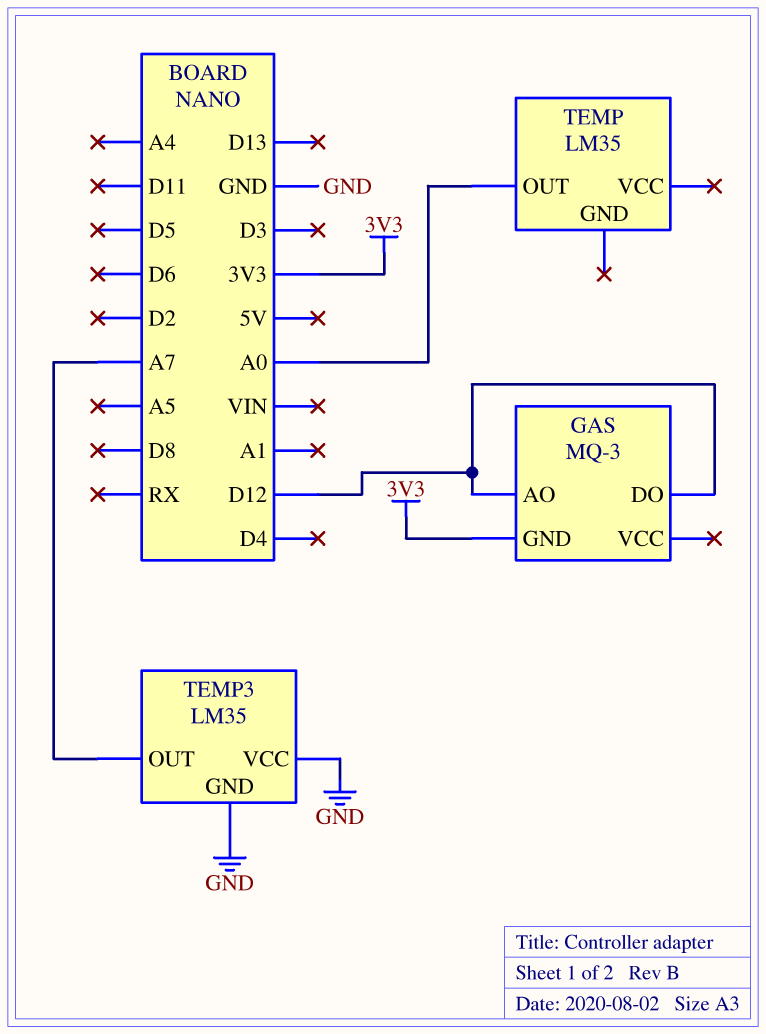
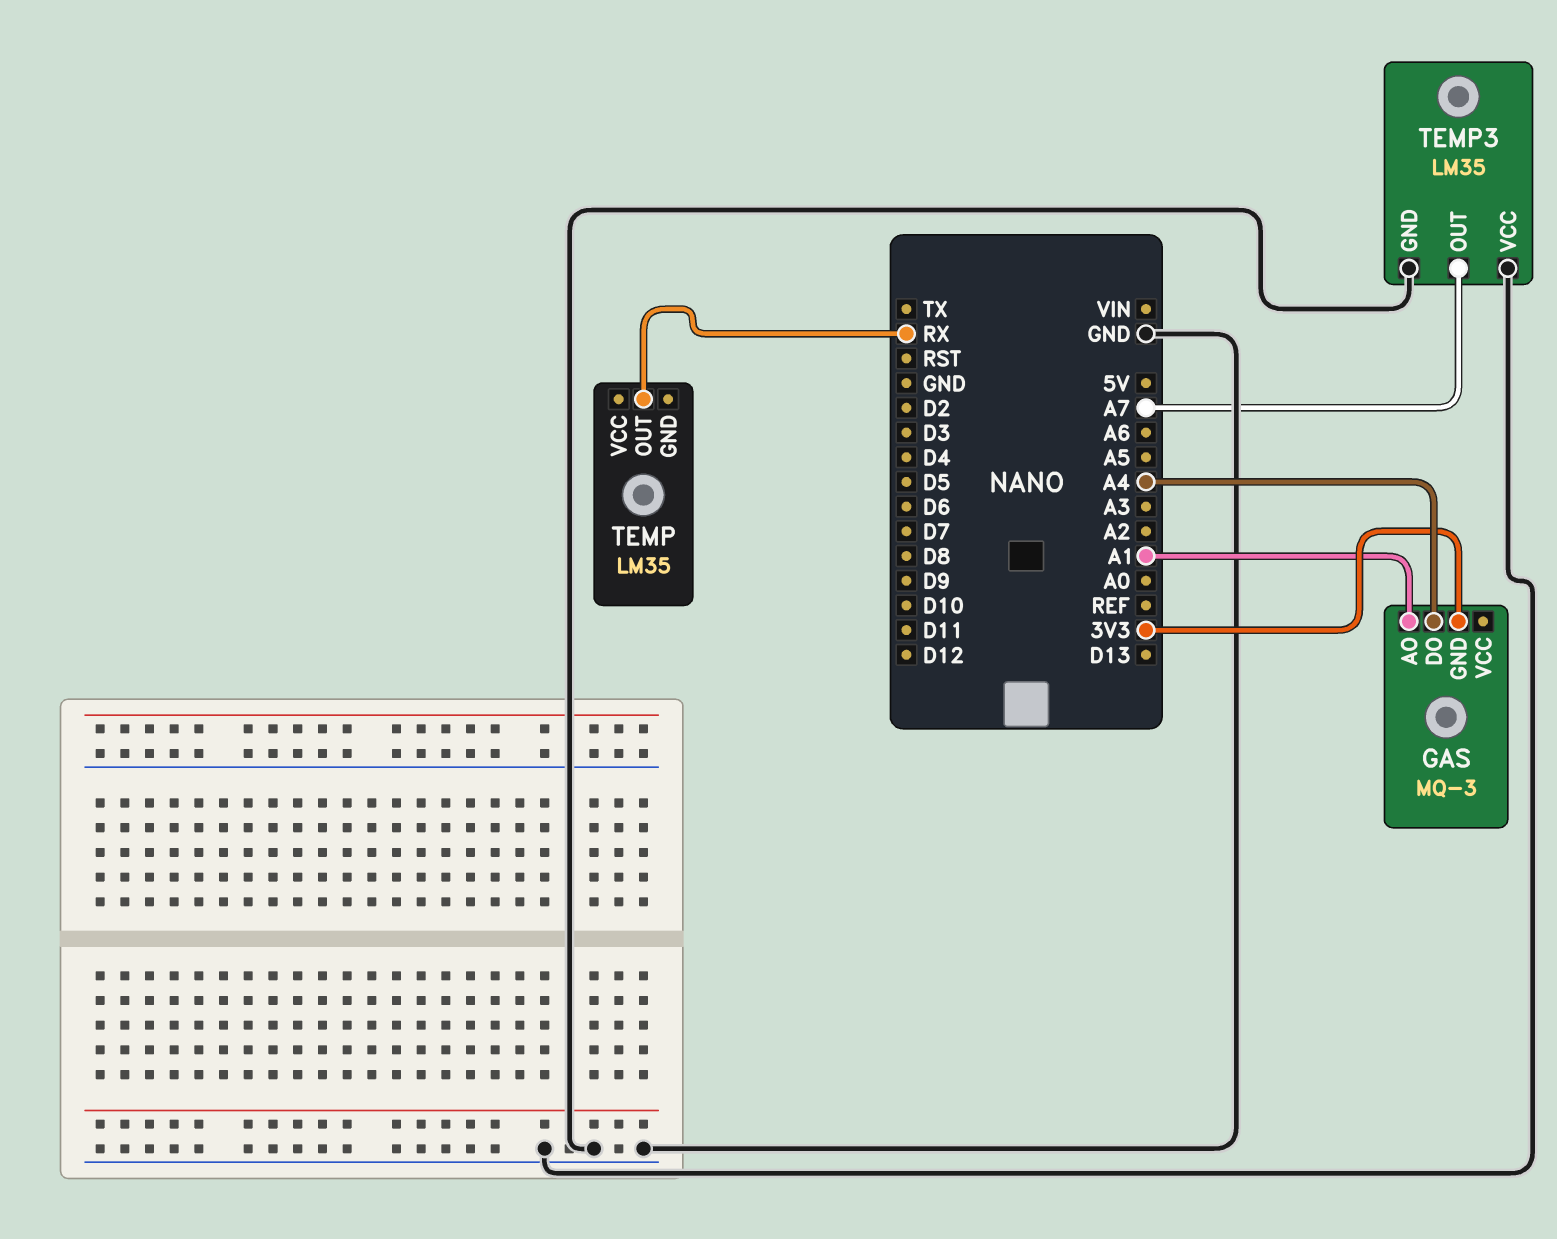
GAS pin AO: D12 -> A1
GAS pin DO: D12 -> A4
TEMP pin OUT: A0 -> RX

